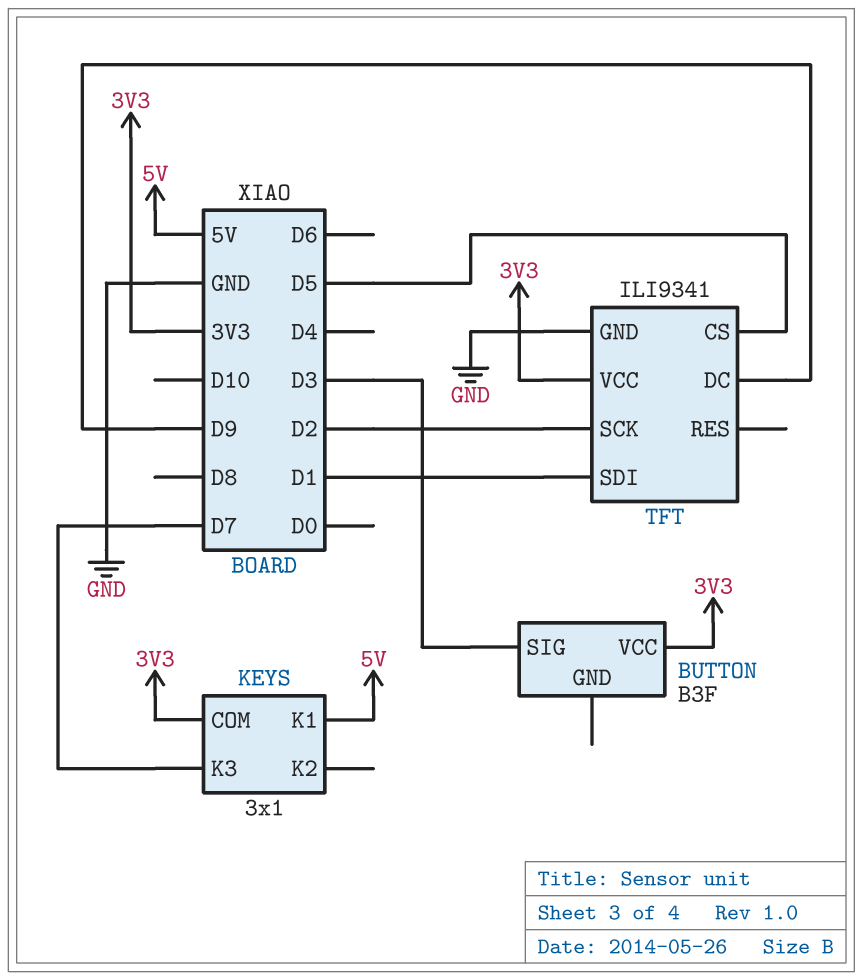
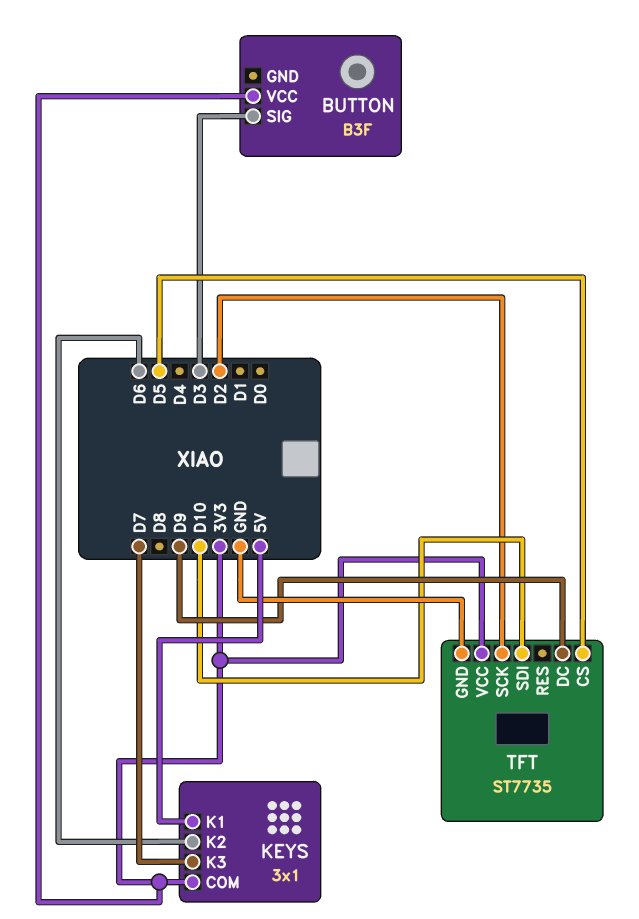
KEYS pin K2: none -> D6
TFT: ILI9341 -> ST7735
TFT pin SDI: D1 -> D10

